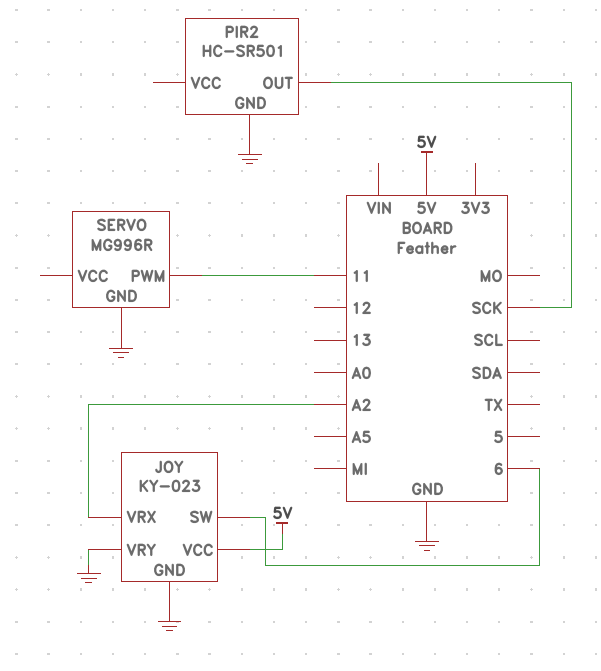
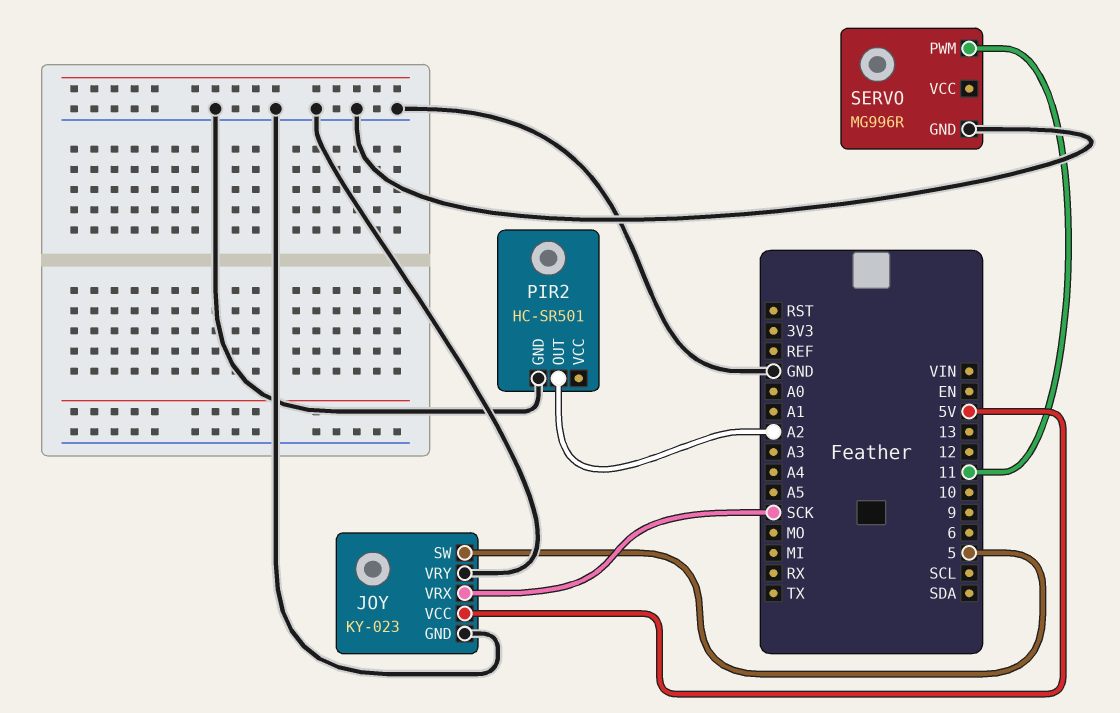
JOY pin SW: 6 -> 5
JOY pin VRX: A2 -> SCK
PIR2 pin OUT: SCK -> A2

